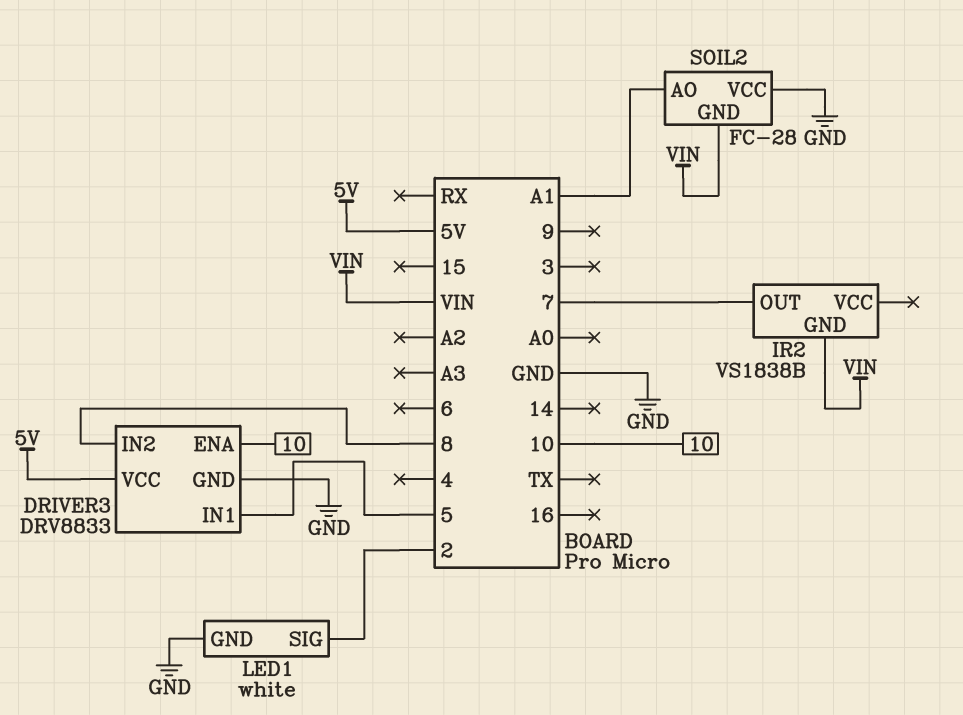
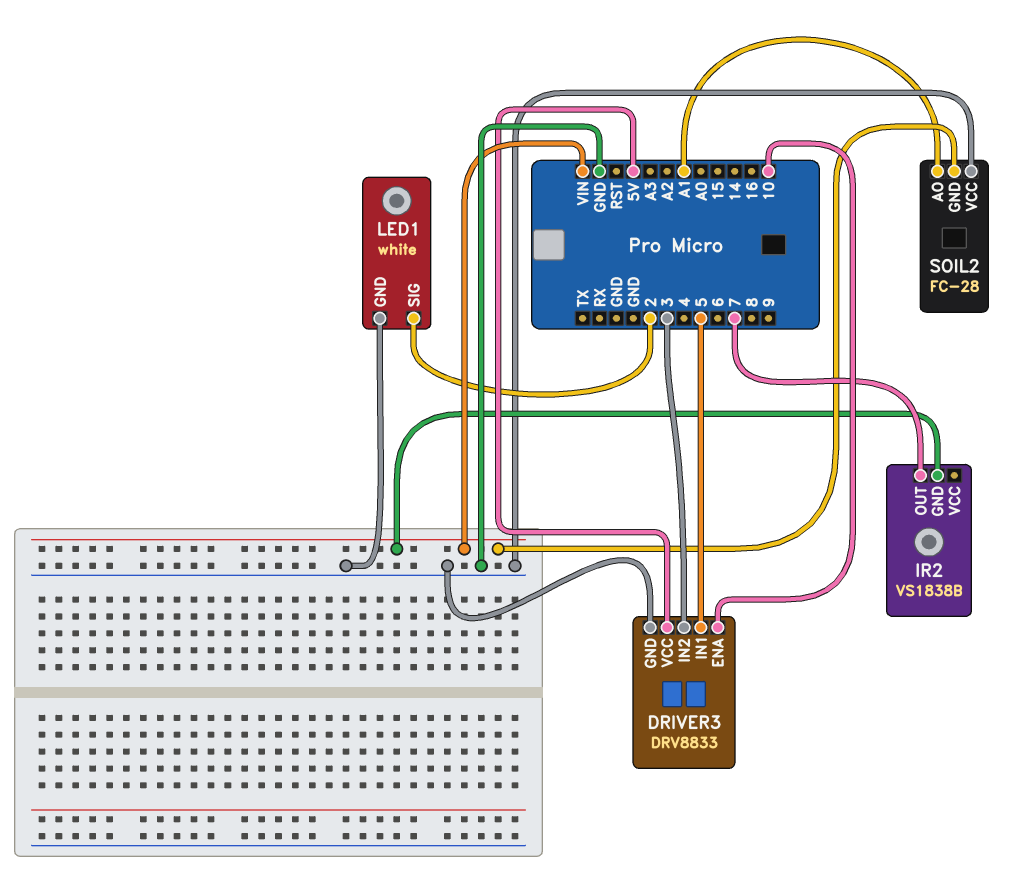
DRIVER3 pin IN2: 8 -> 3

